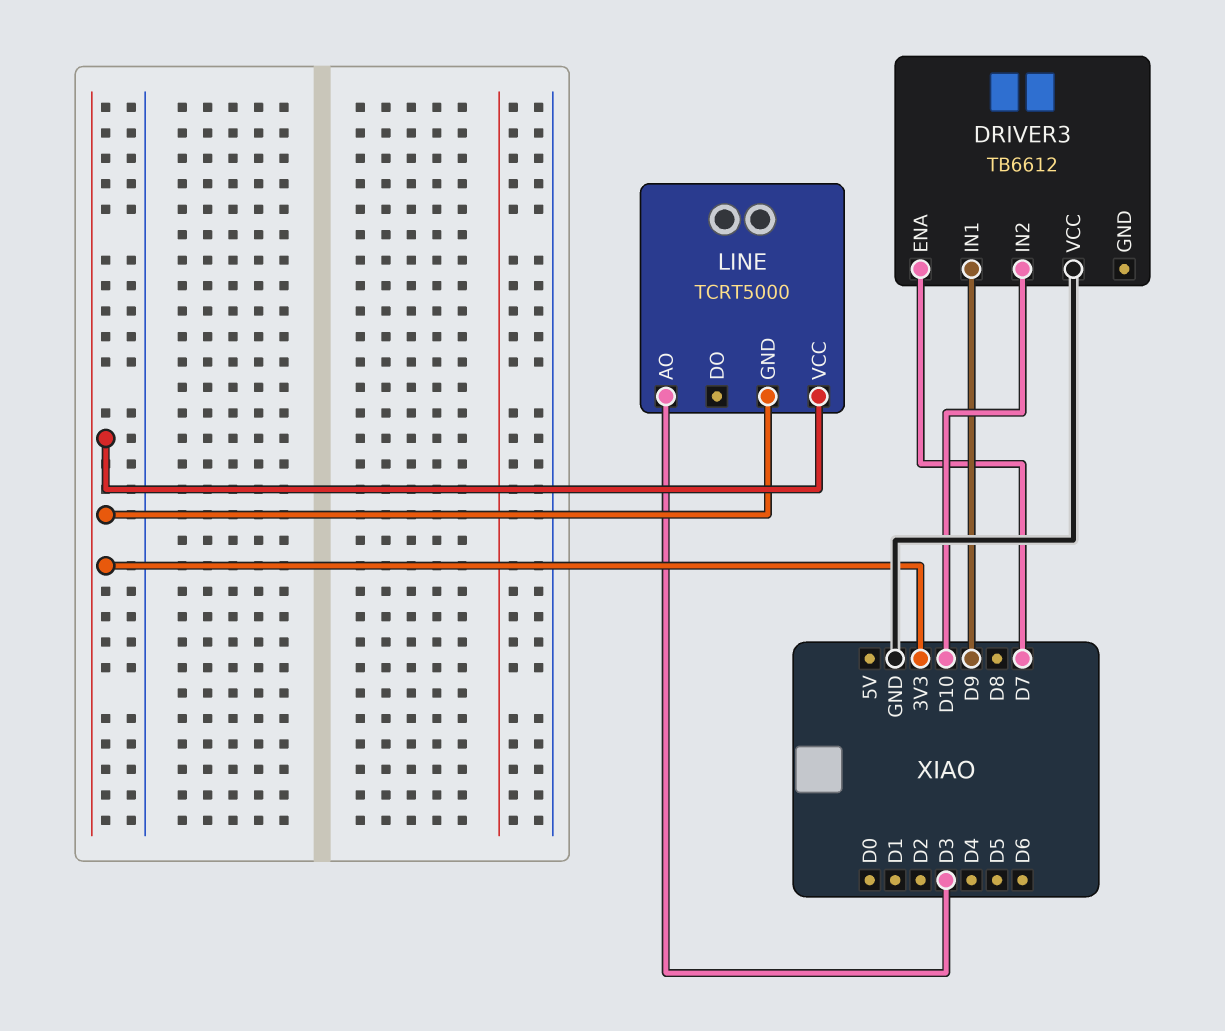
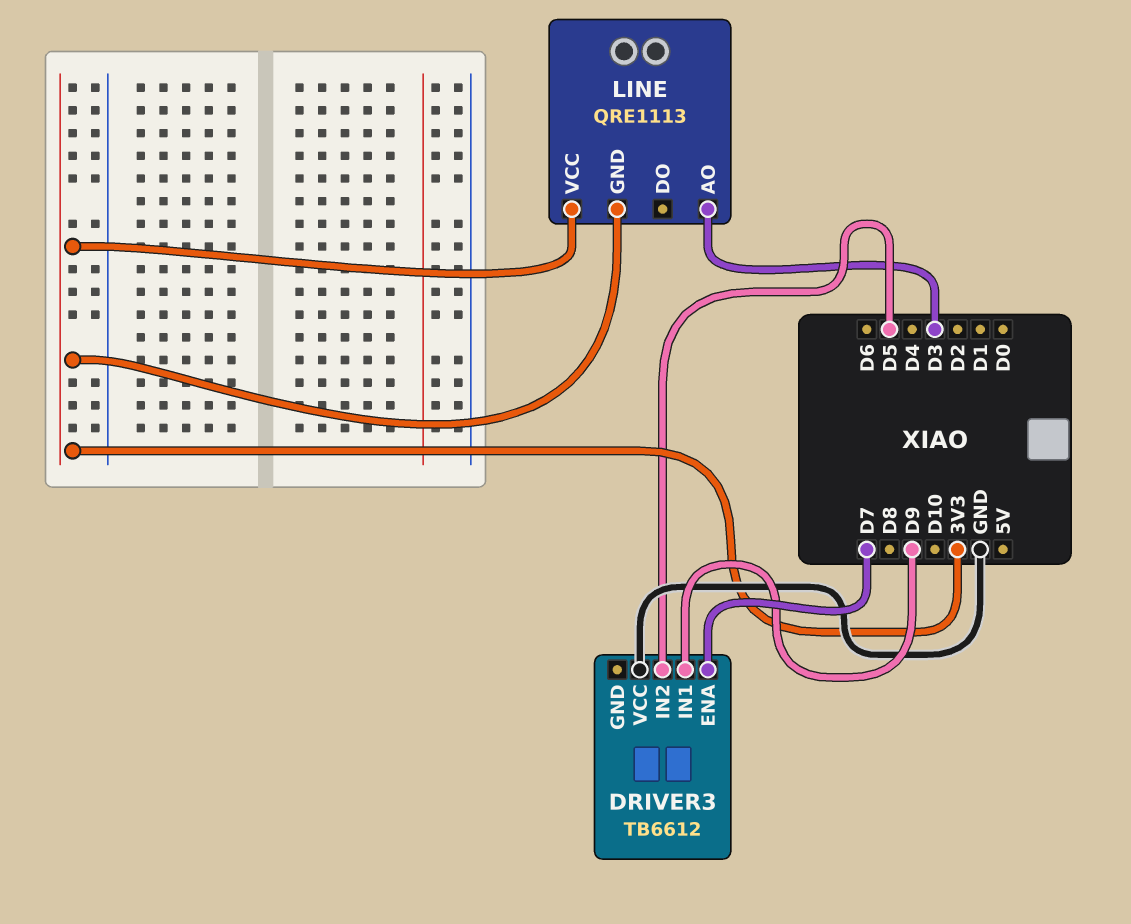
DRIVER3 pin IN2: D10 -> D5
LINE: TCRT5000 -> QRE1113

